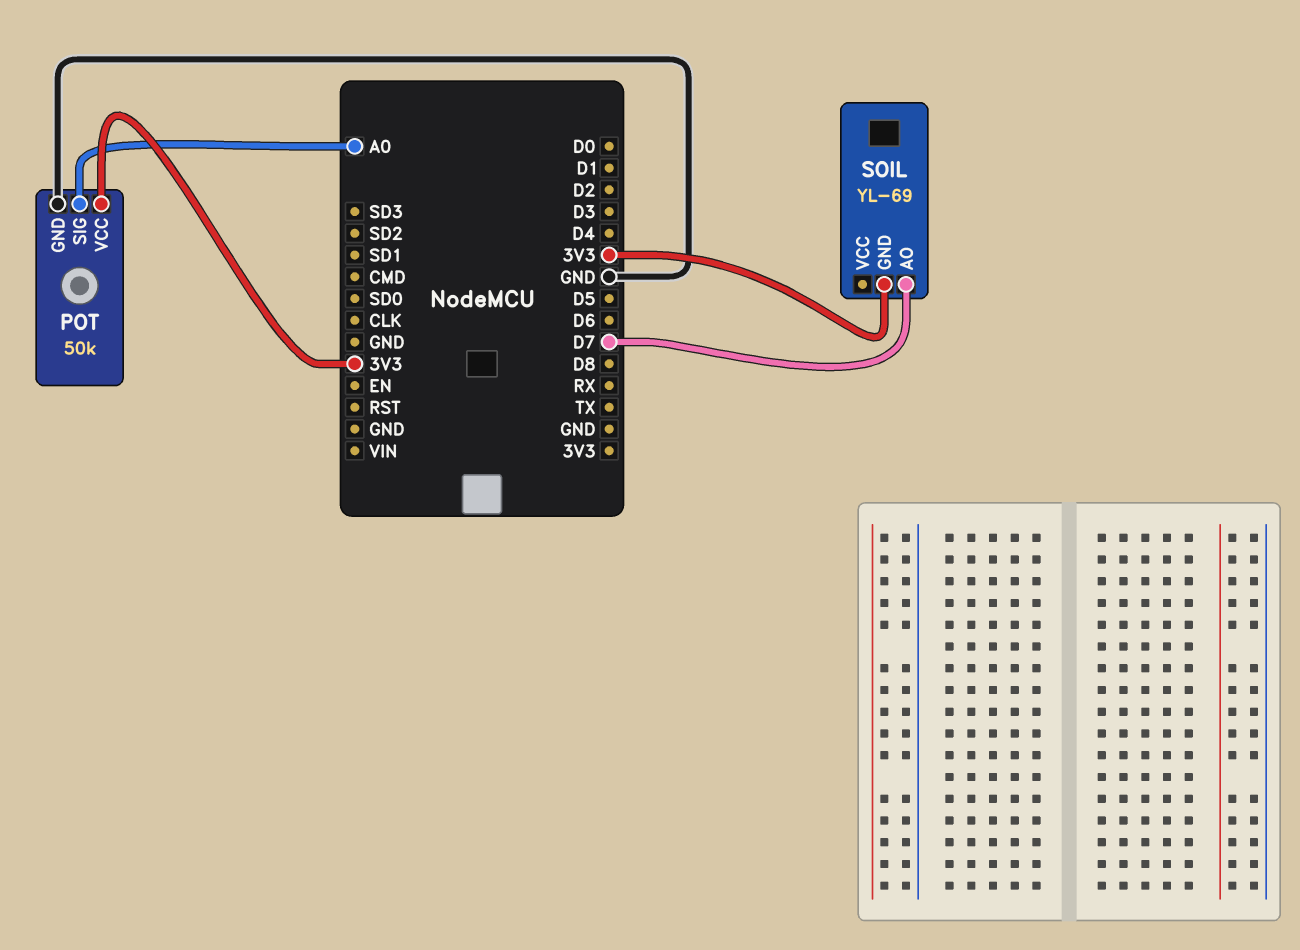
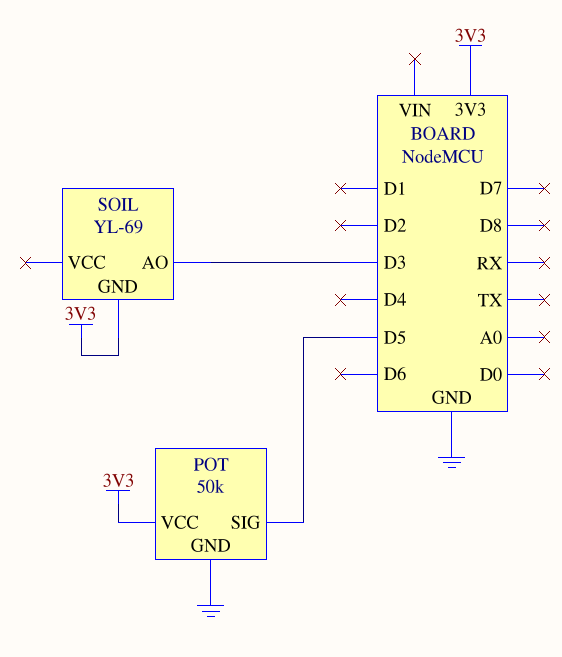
POT pin SIG: A0 -> D5
SOIL pin AO: D7 -> D3

